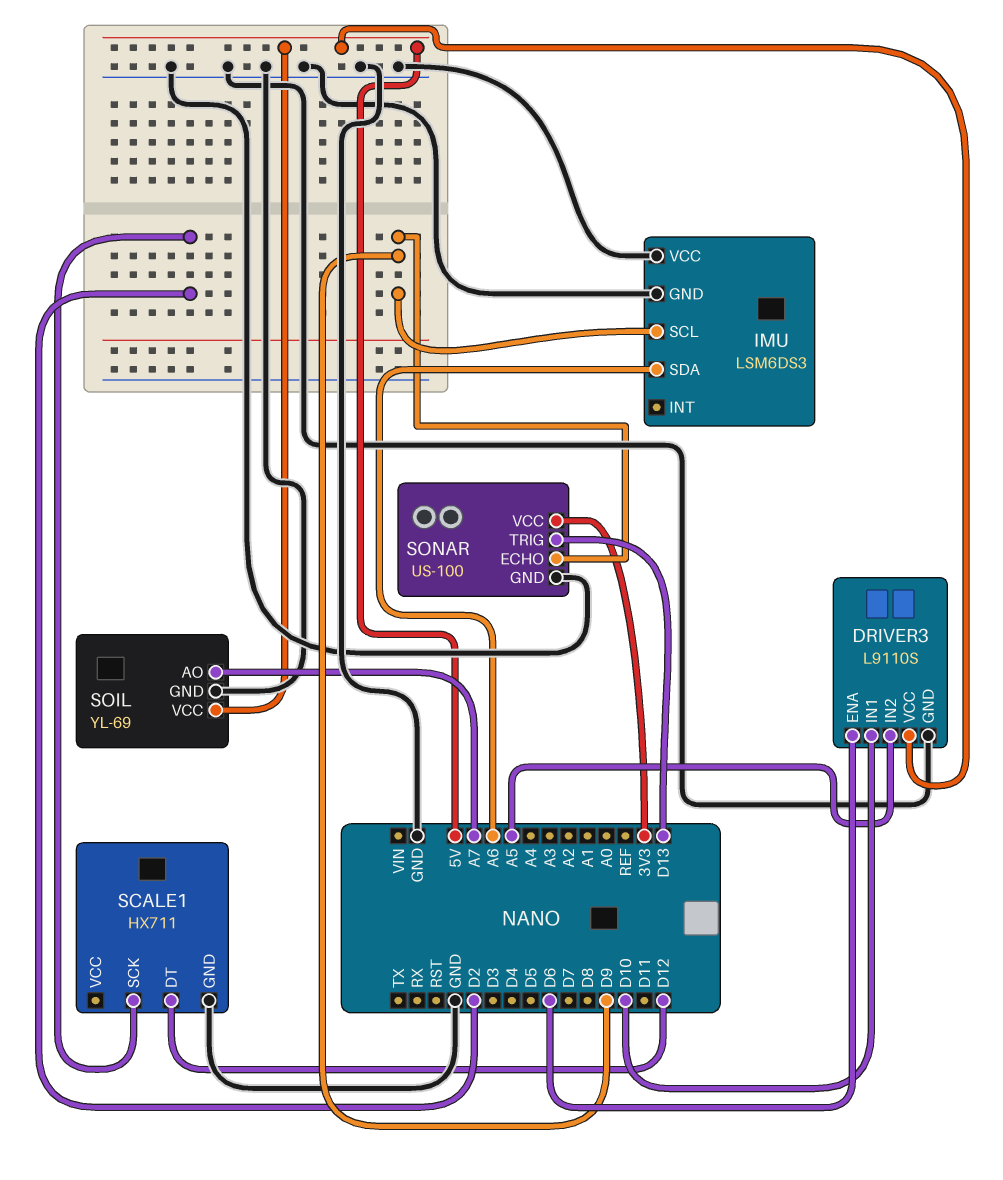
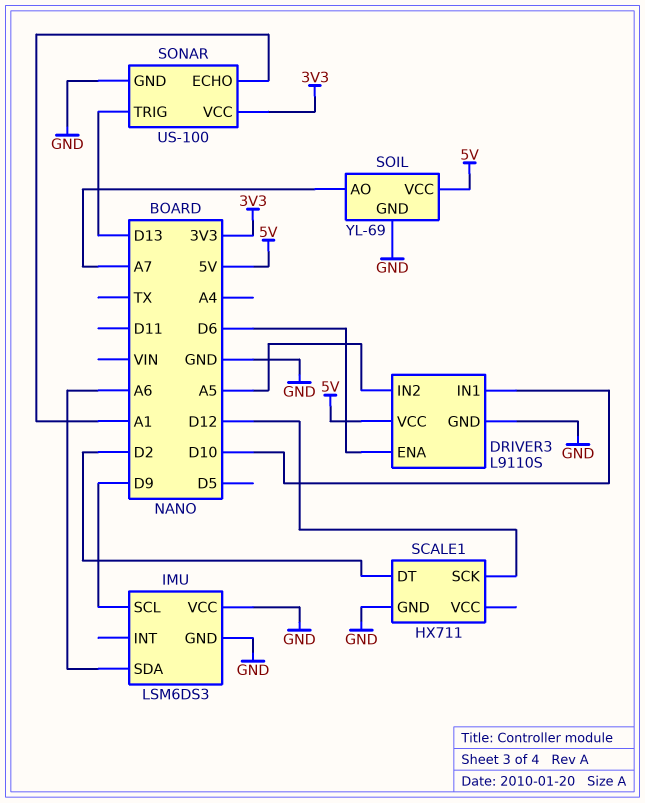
SCALE1 pin DT: D12 -> D2
SCALE1 pin SCK: D2 -> D12
SONAR pin ECHO: D9 -> A1

